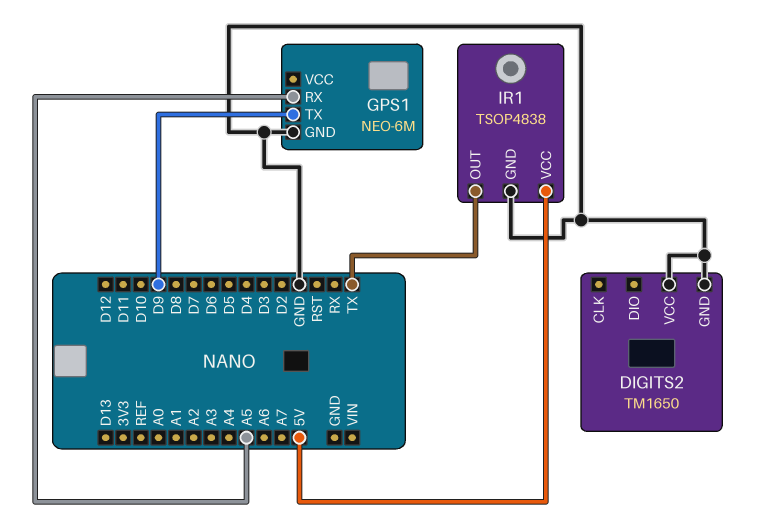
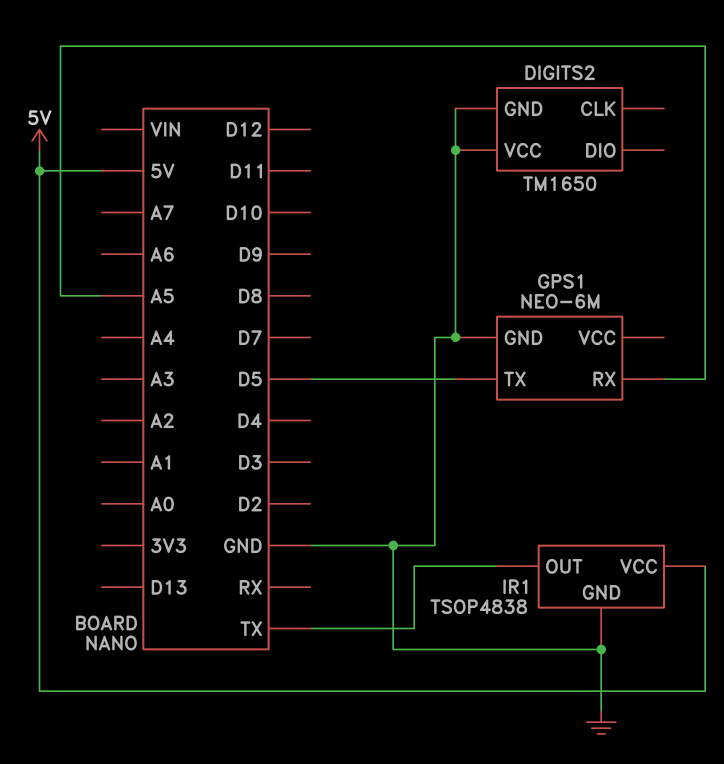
GPS1 pin TX: D9 -> D5

